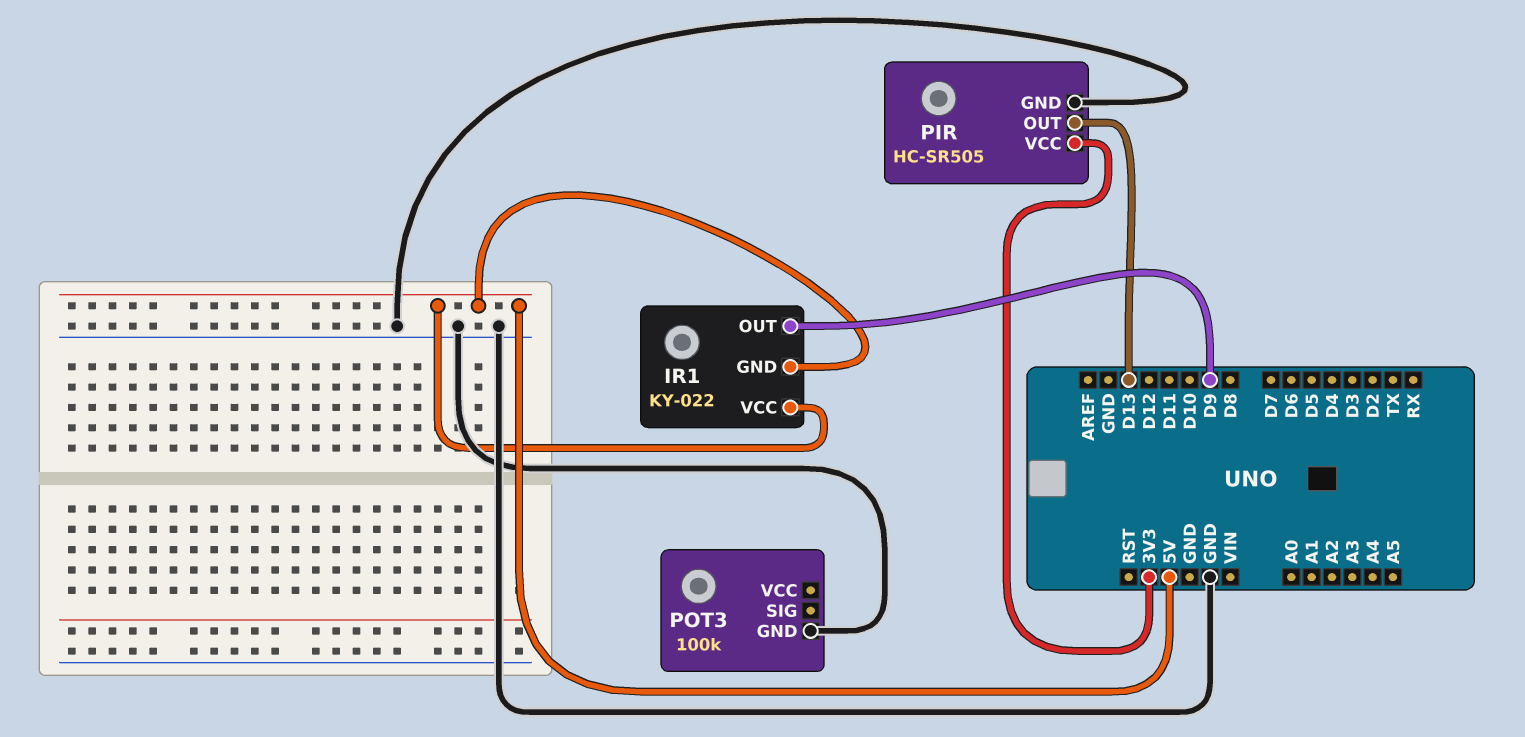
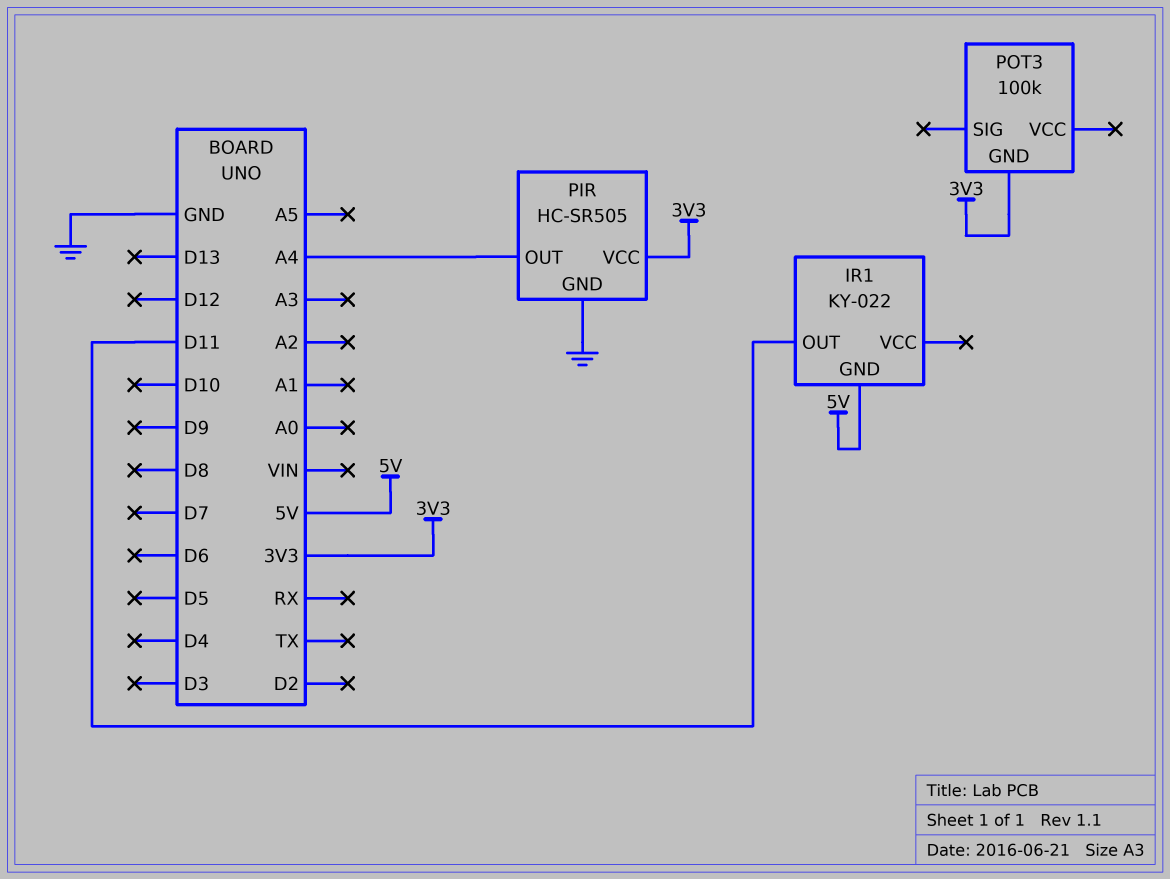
IR1 pin OUT: D9 -> D11
IR1 pin VCC: 5V -> none
PIR pin OUT: D13 -> A4
POT3 pin GND: GND -> 3V3

